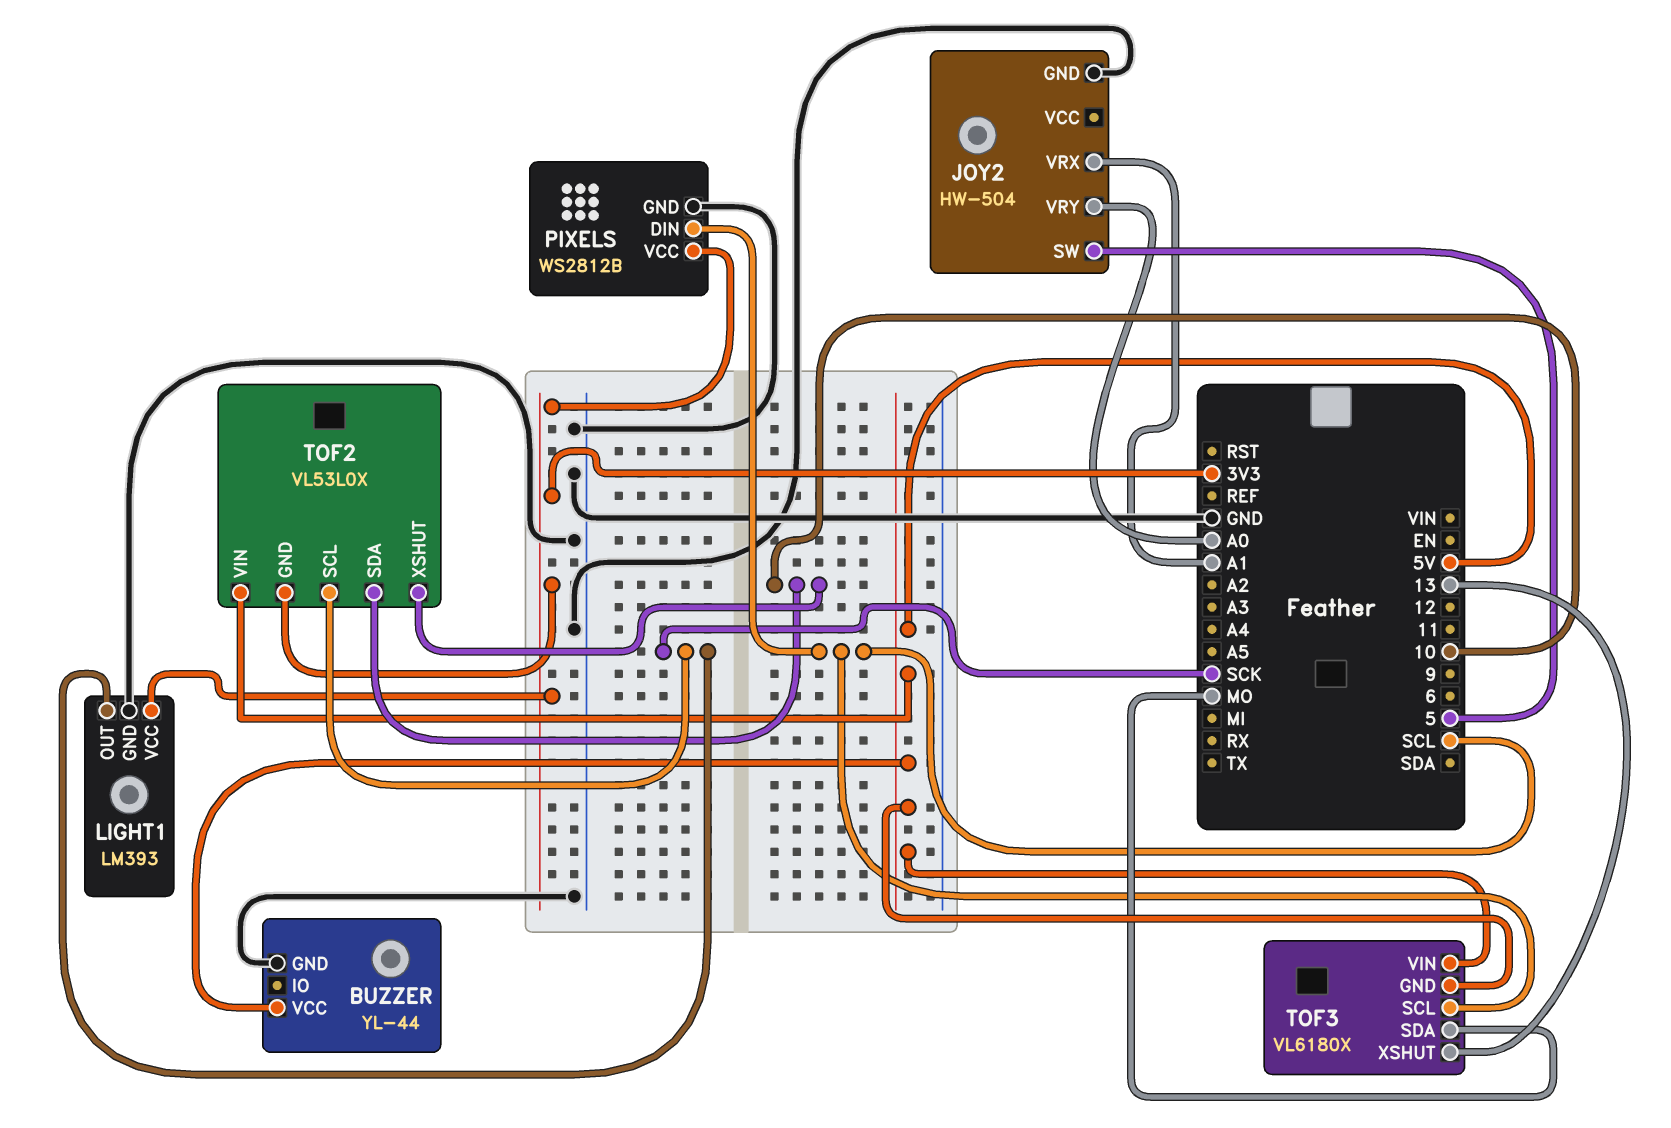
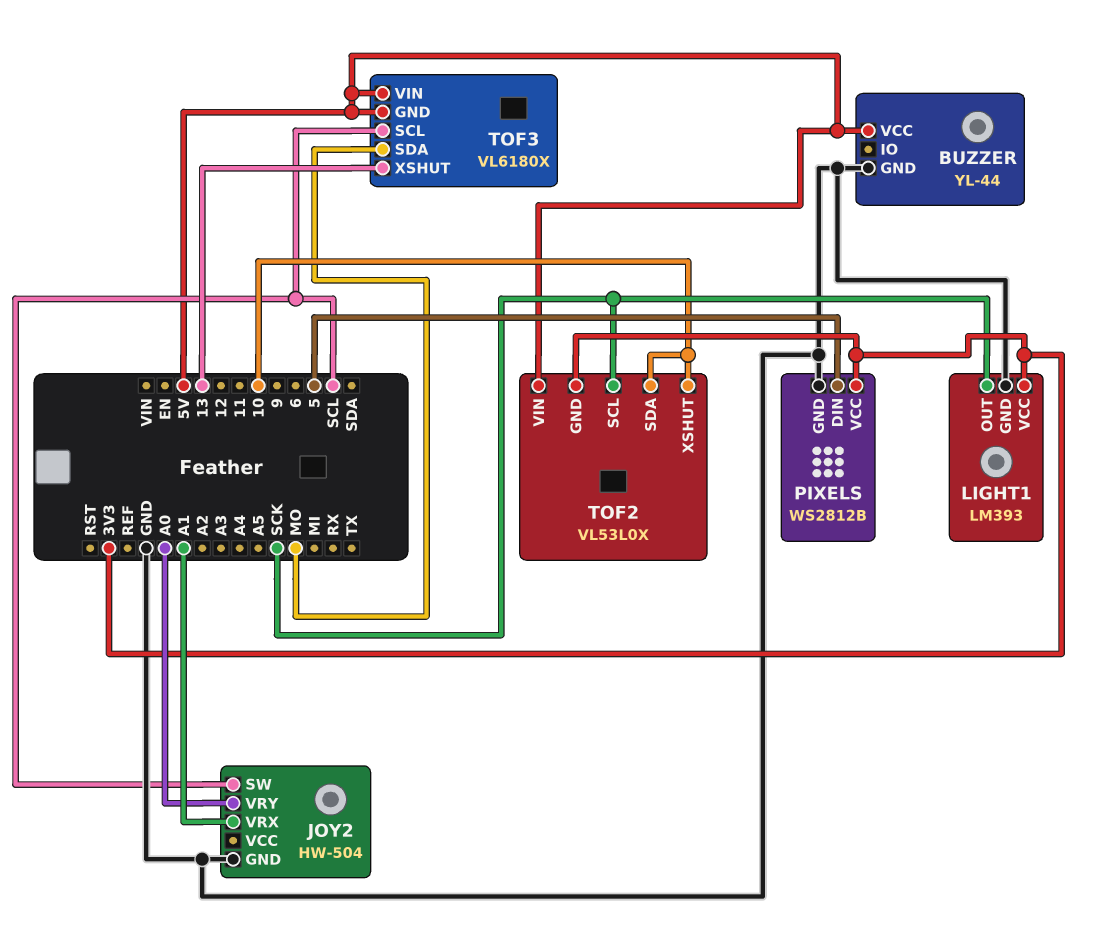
JOY2 pin SW: 5 -> SCL
PIXELS pin DIN: SCL -> 5

